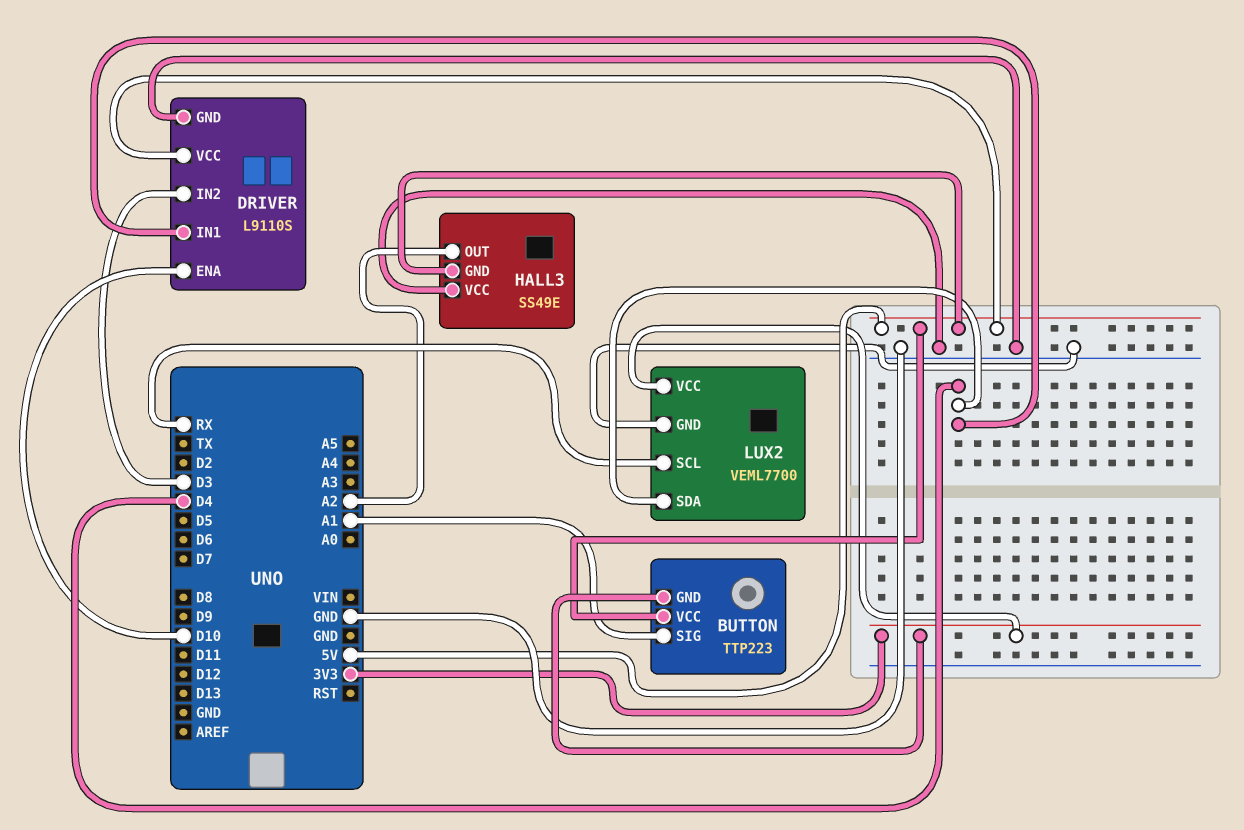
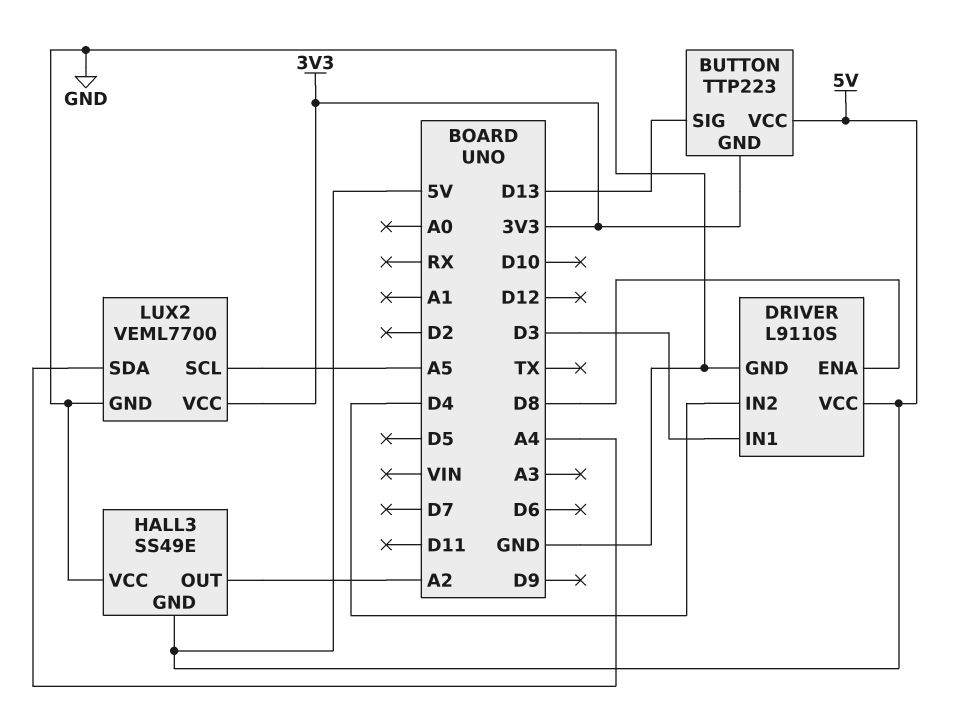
BUTTON pin SIG: A1 -> D13
DRIVER pin ENA: D10 -> D8
DRIVER pin IN1: D4 -> D3
DRIVER pin IN2: D3 -> D4
LUX2 pin SCL: RX -> A5
LUX2 pin SDA: D4 -> A4

